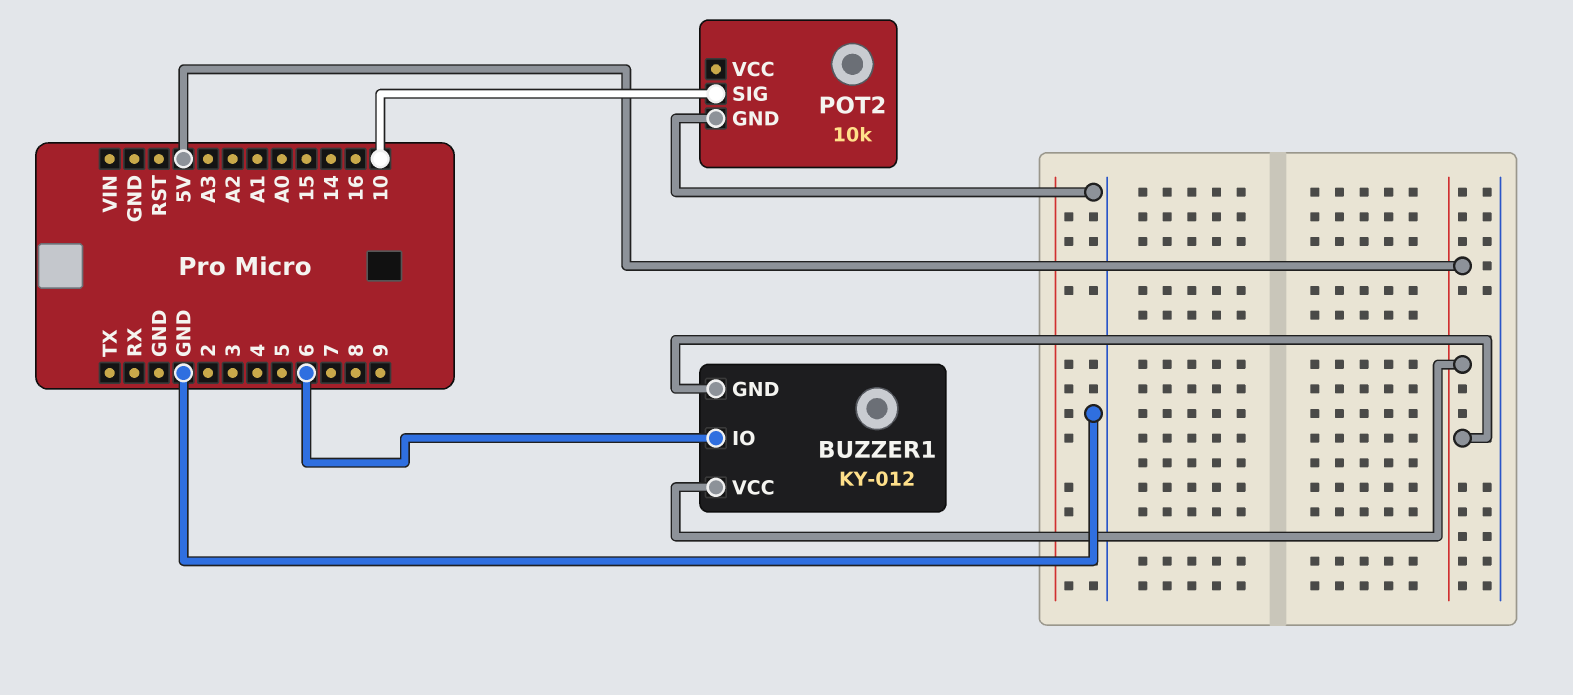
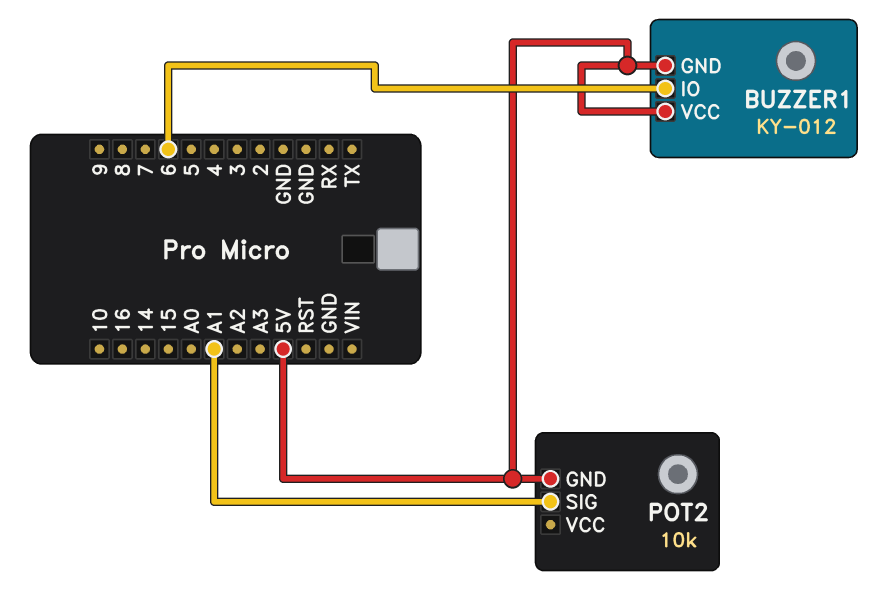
POT2 pin GND: GND -> 5V
POT2 pin SIG: 10 -> A1

